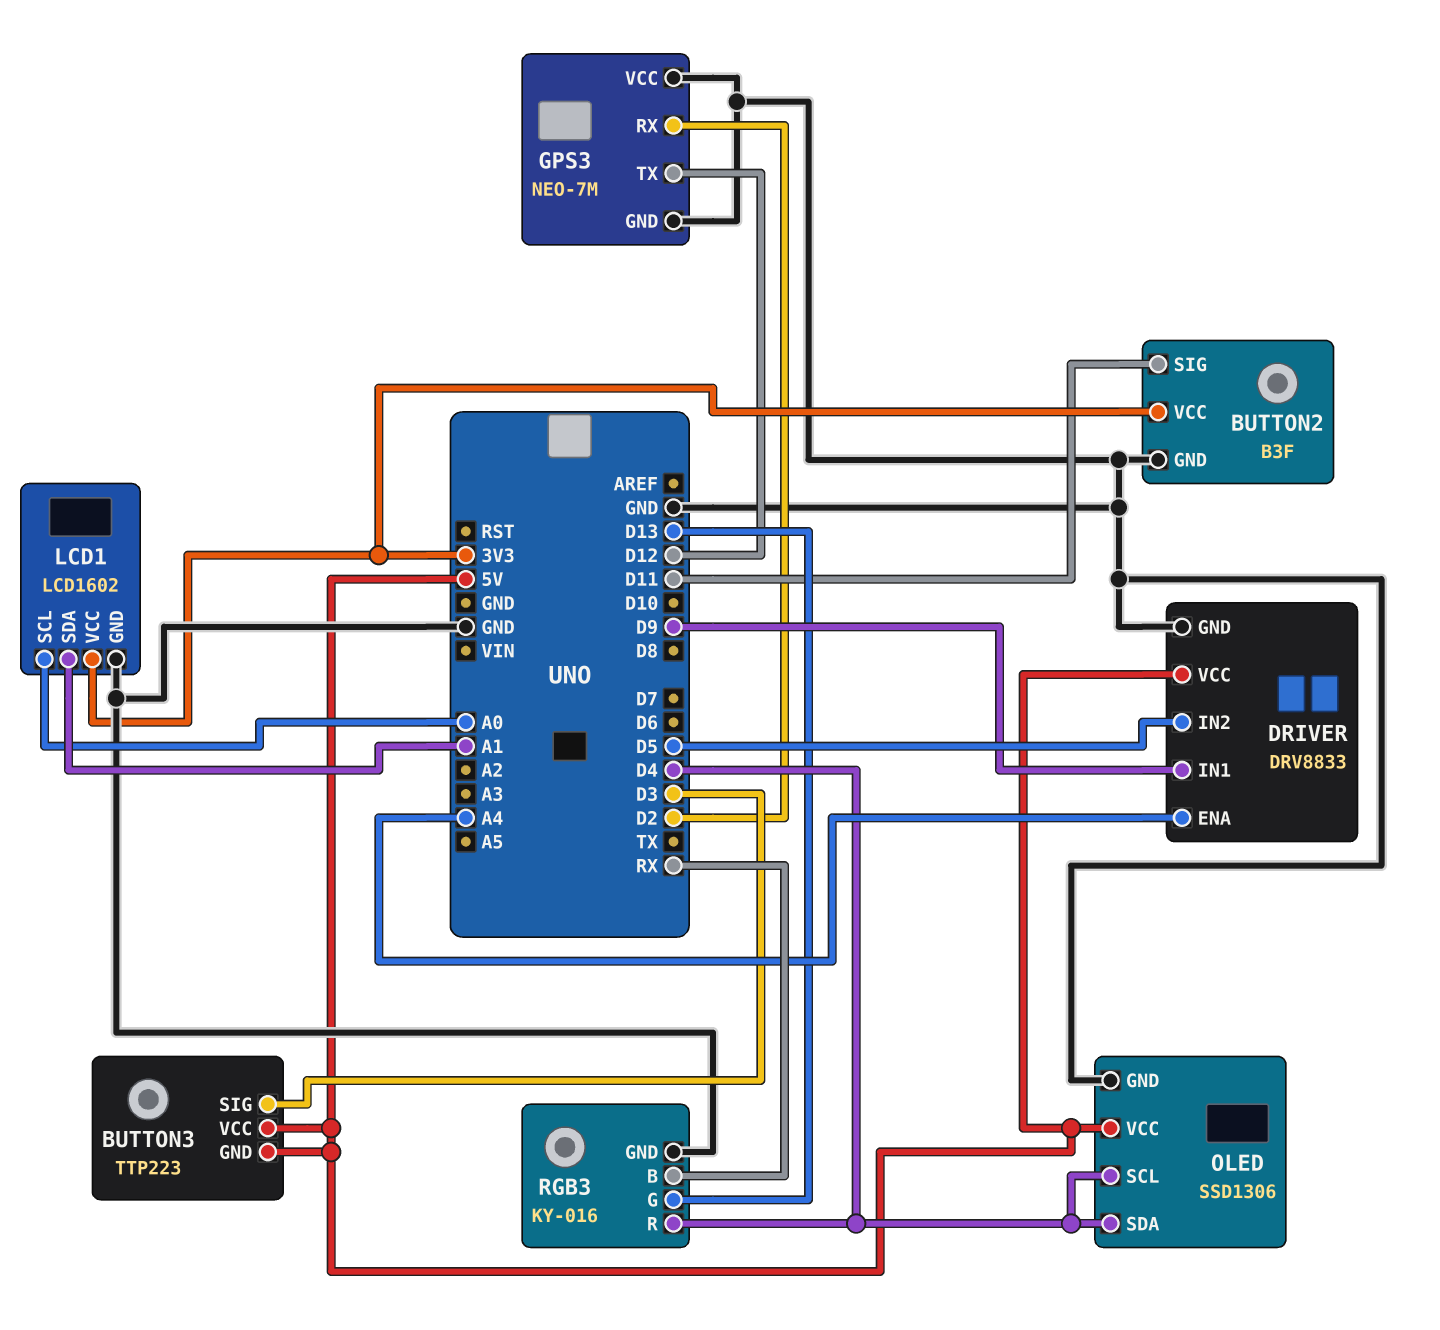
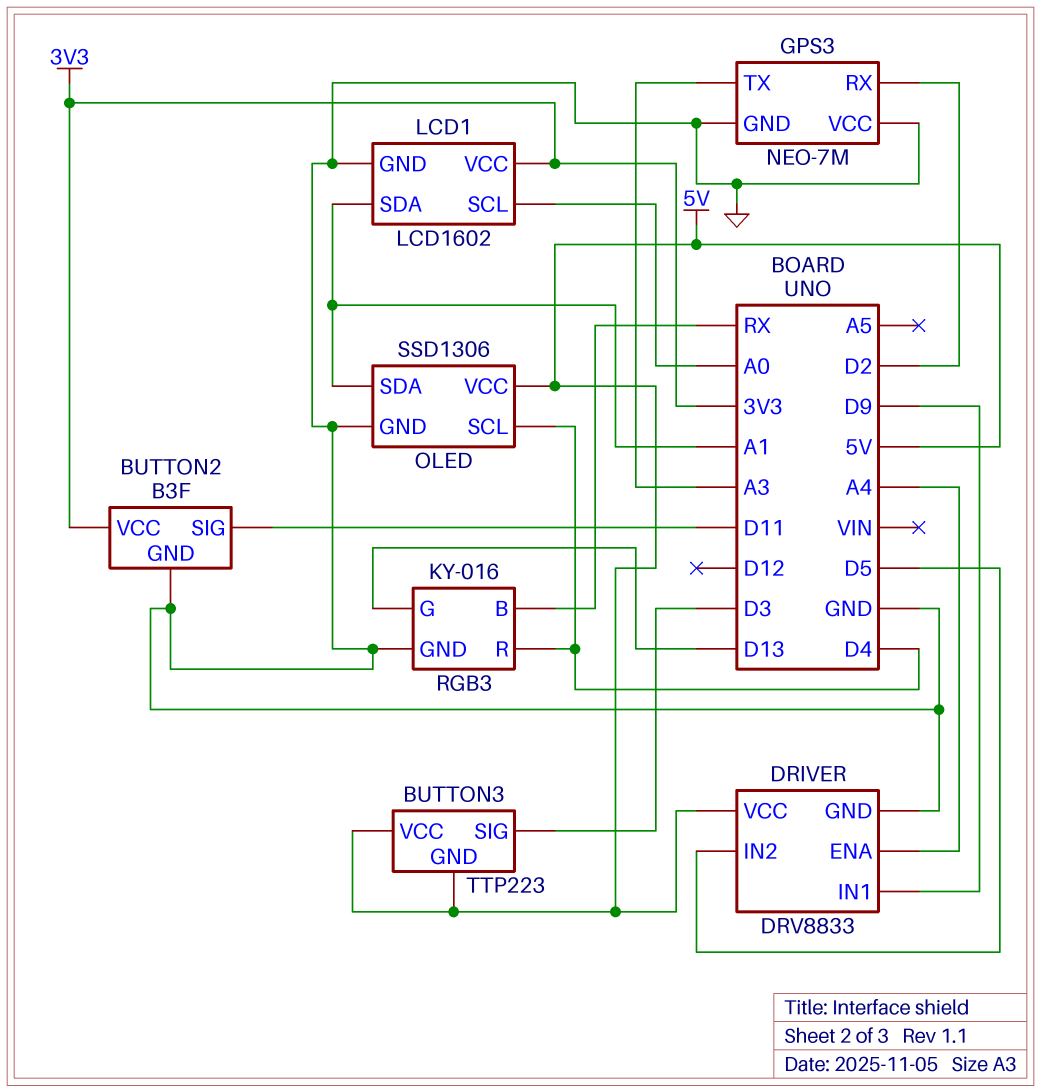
GPS3 pin TX: D12 -> A3
OLED pin SDA: D4 -> A1

